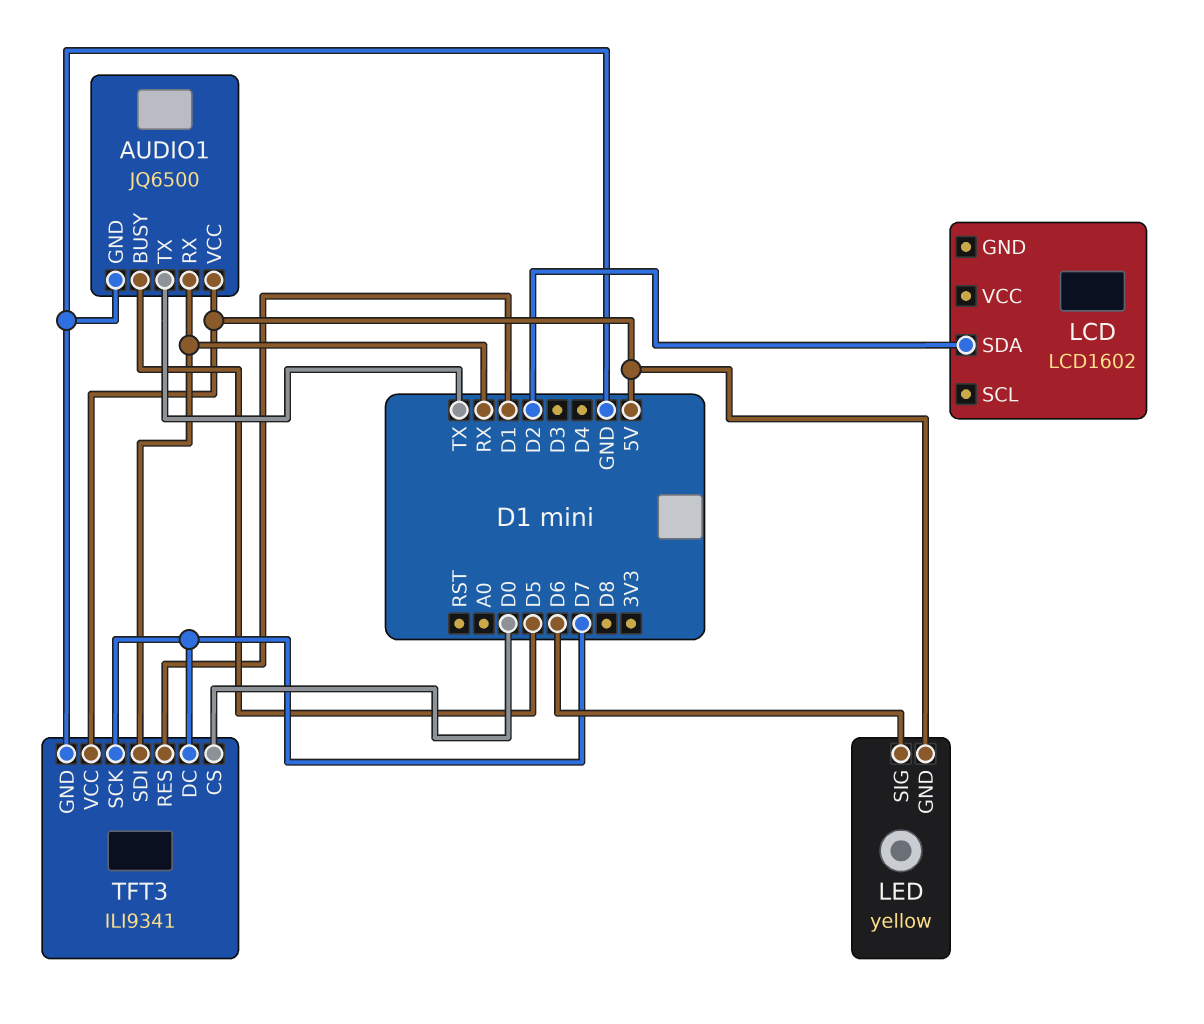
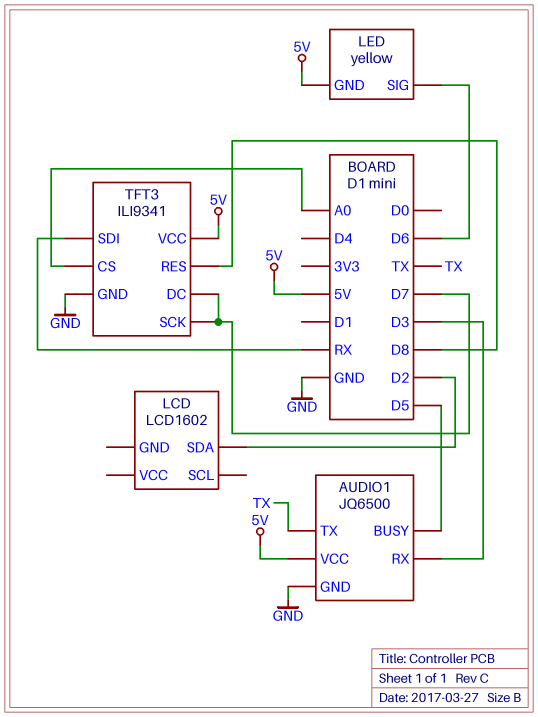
AUDIO1 pin RX: RX -> D3
TFT3 pin CS: D0 -> A0
TFT3 pin RES: D1 -> D8

